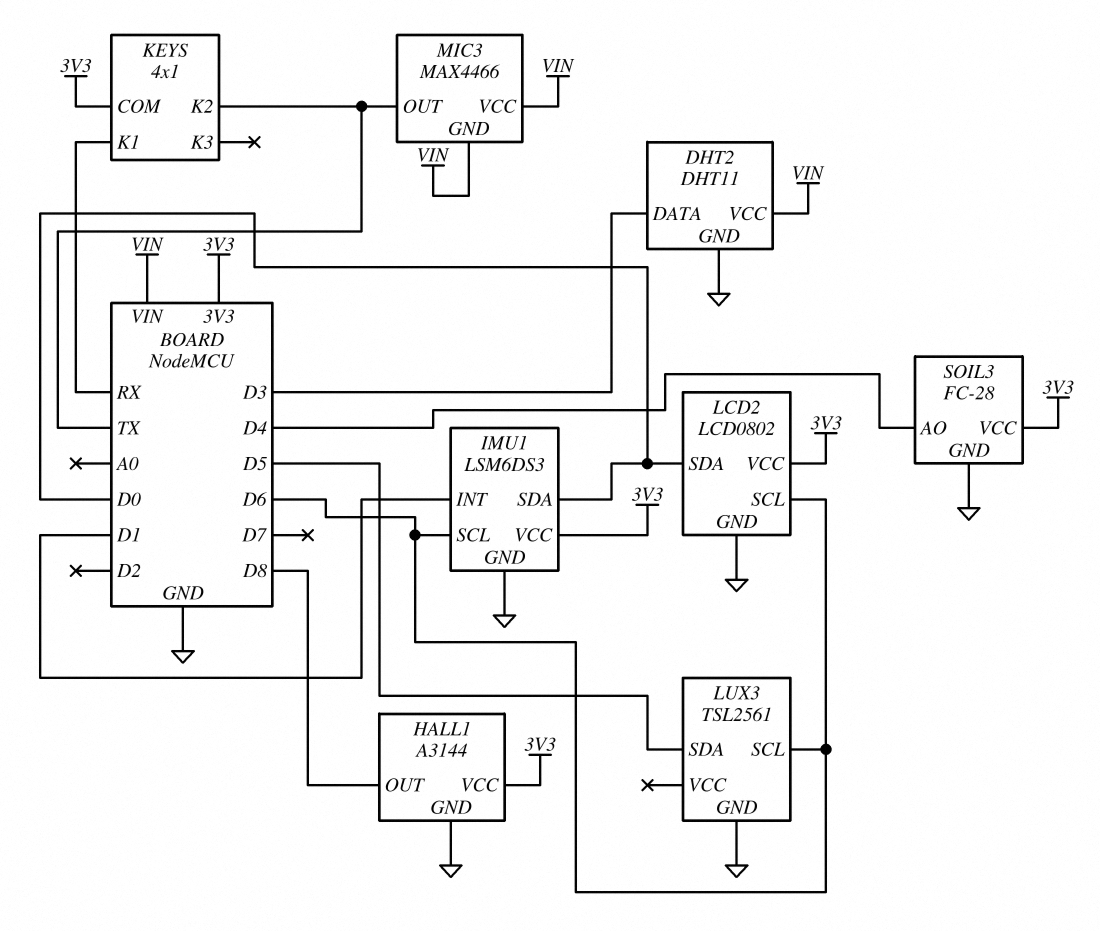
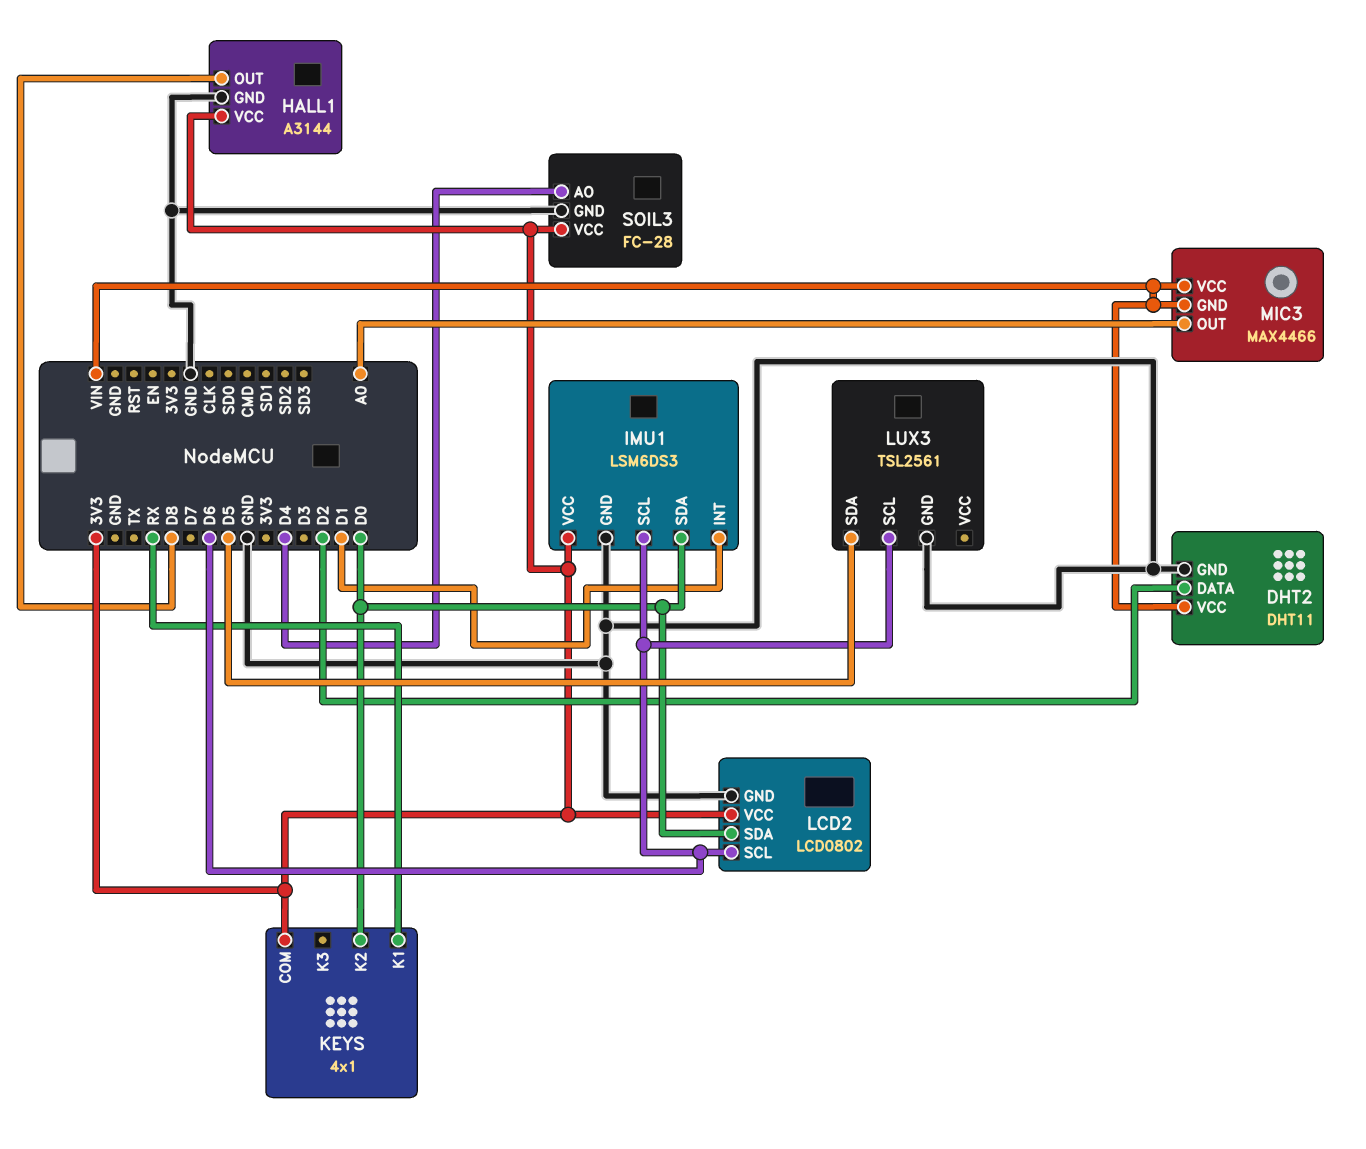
DHT2 pin DATA: D3 -> D2
KEYS pin K2: TX -> D0
MIC3 pin OUT: TX -> A0

